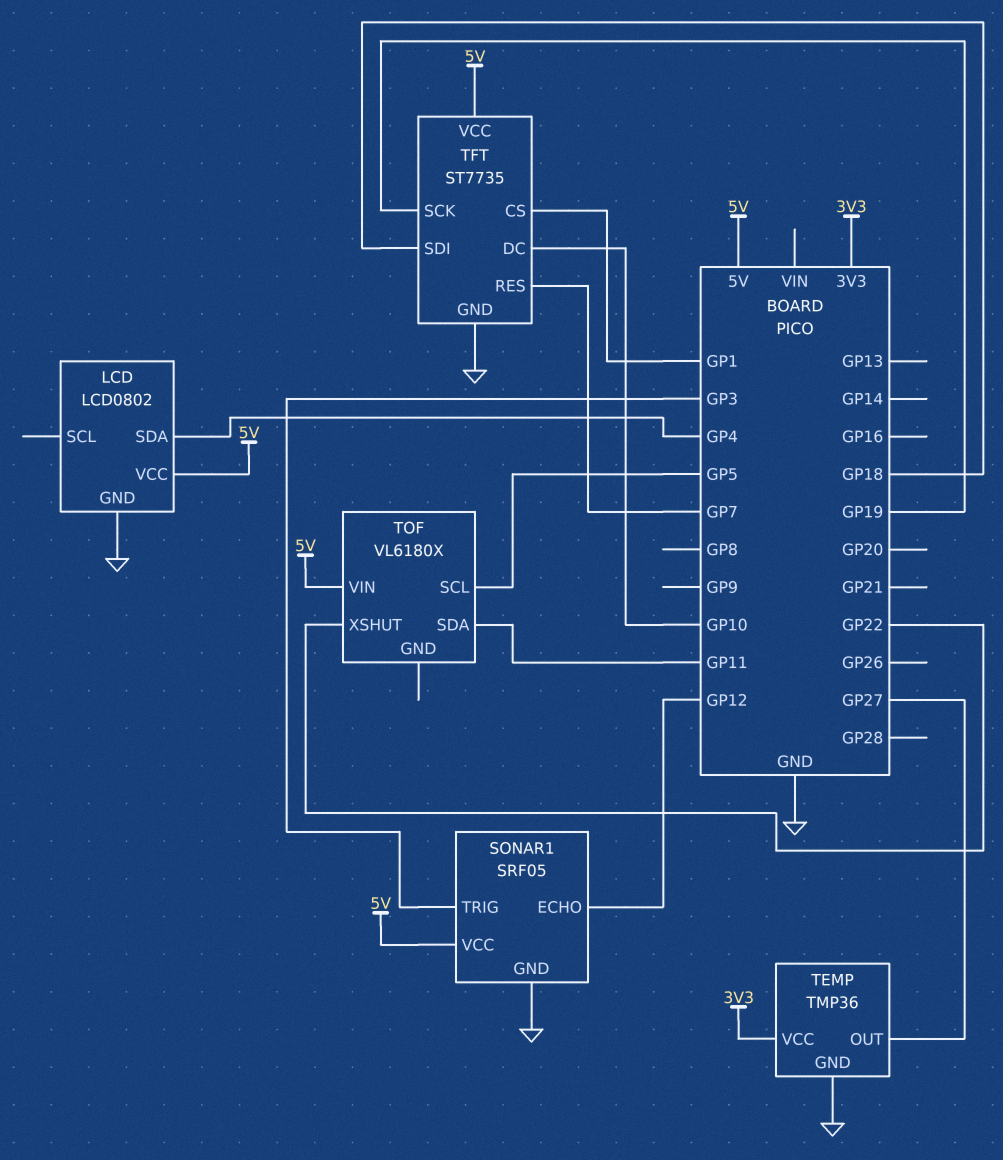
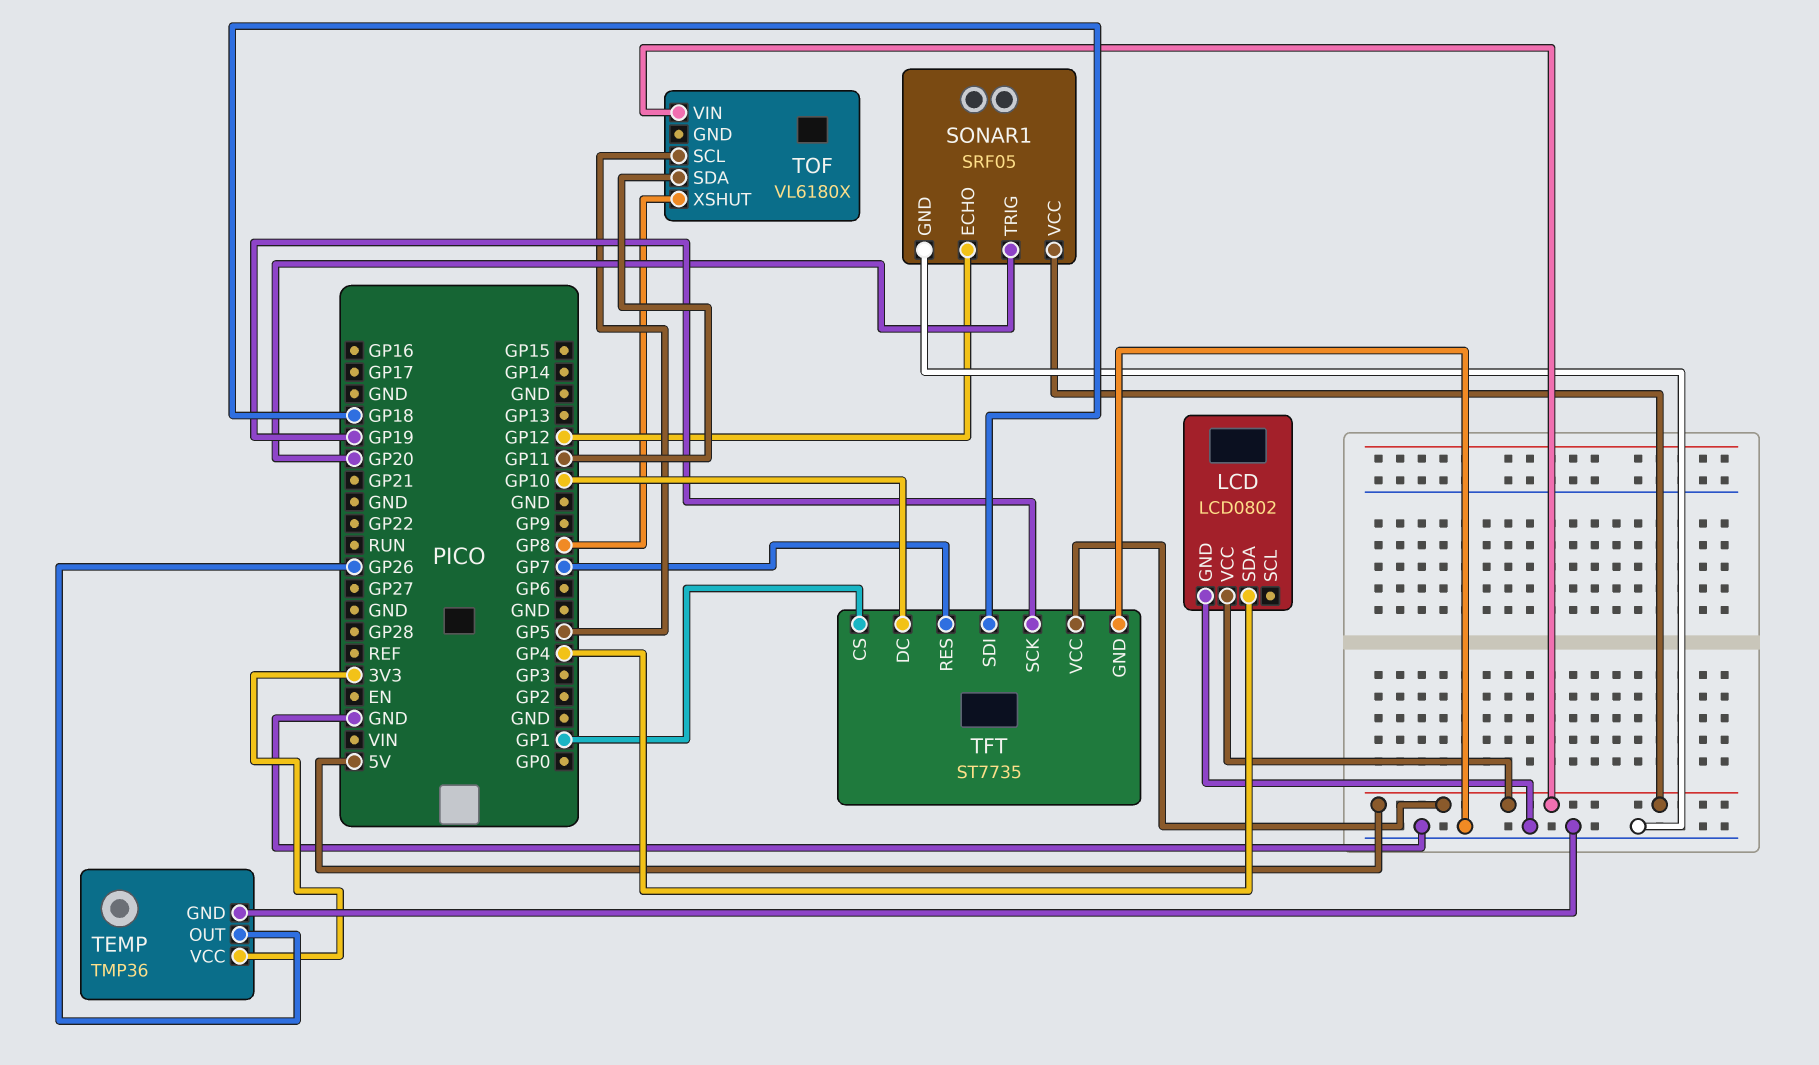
SONAR1 pin TRIG: GP3 -> GP20
TEMP pin OUT: GP27 -> GP26
TOF pin XSHUT: GP22 -> GP8

